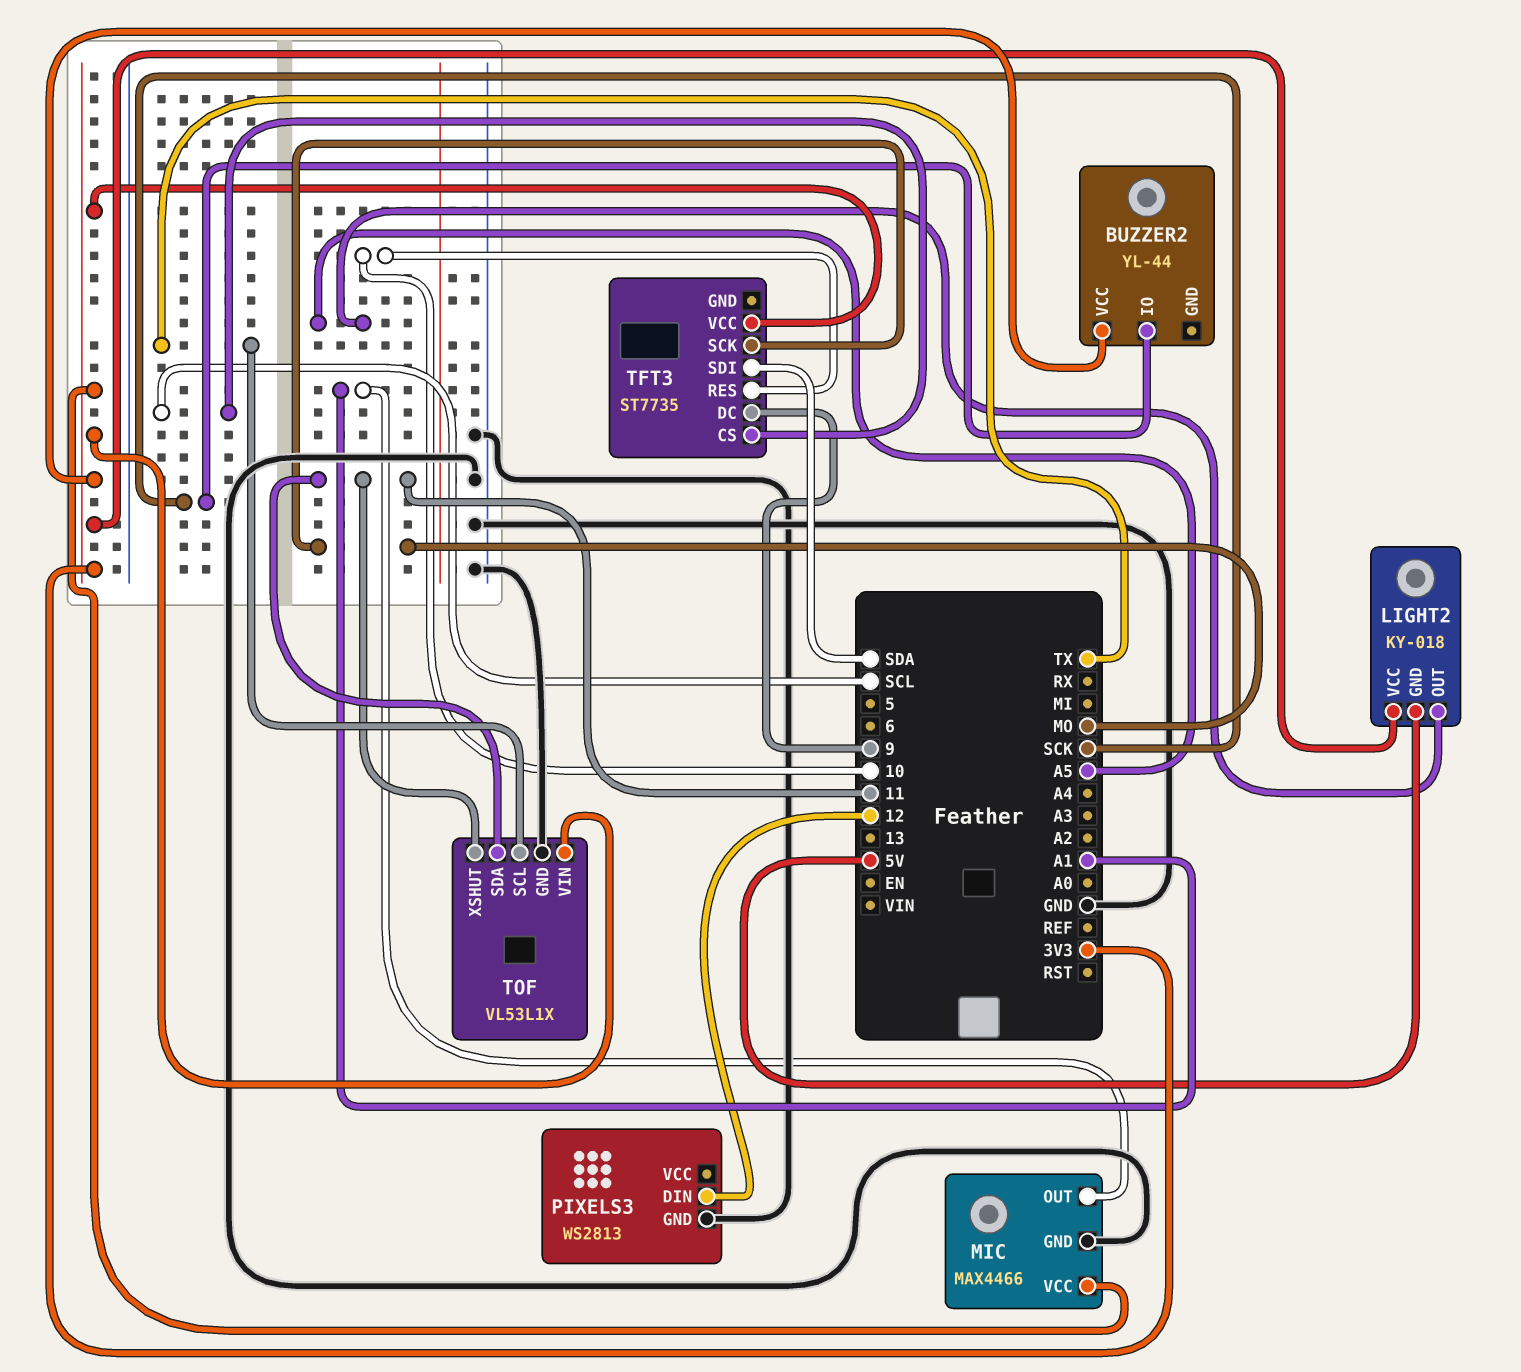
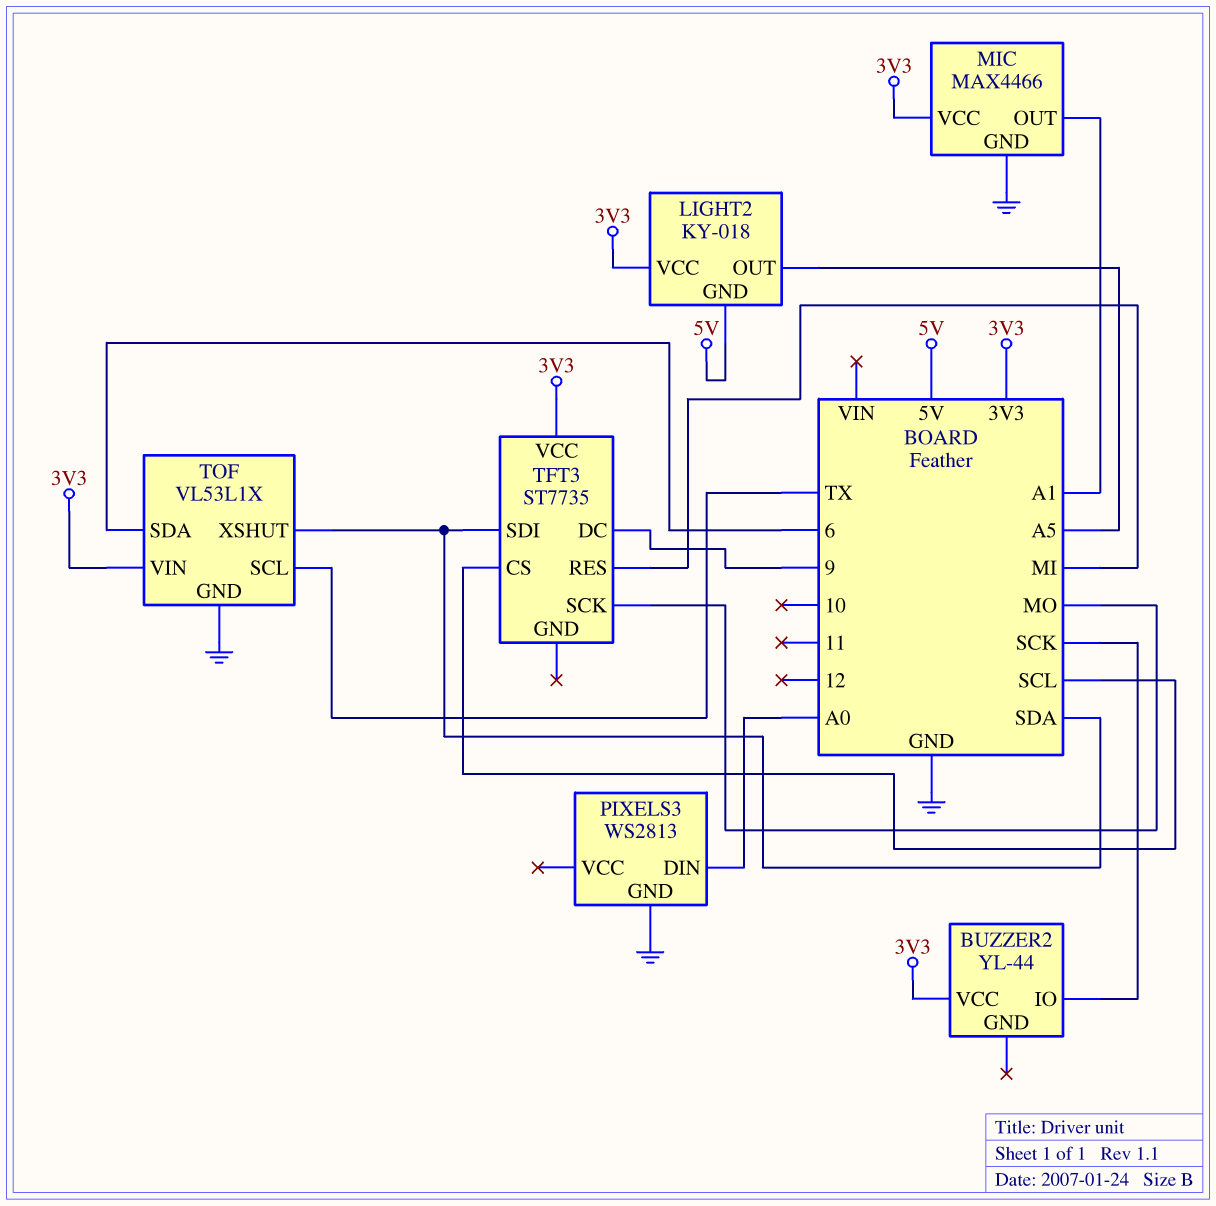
PIXELS3 pin DIN: 12 -> A0
TFT3 pin RES: 10 -> MI
TOF pin SDA: 11 -> 6
TOF pin XSHUT: 11 -> SDA

